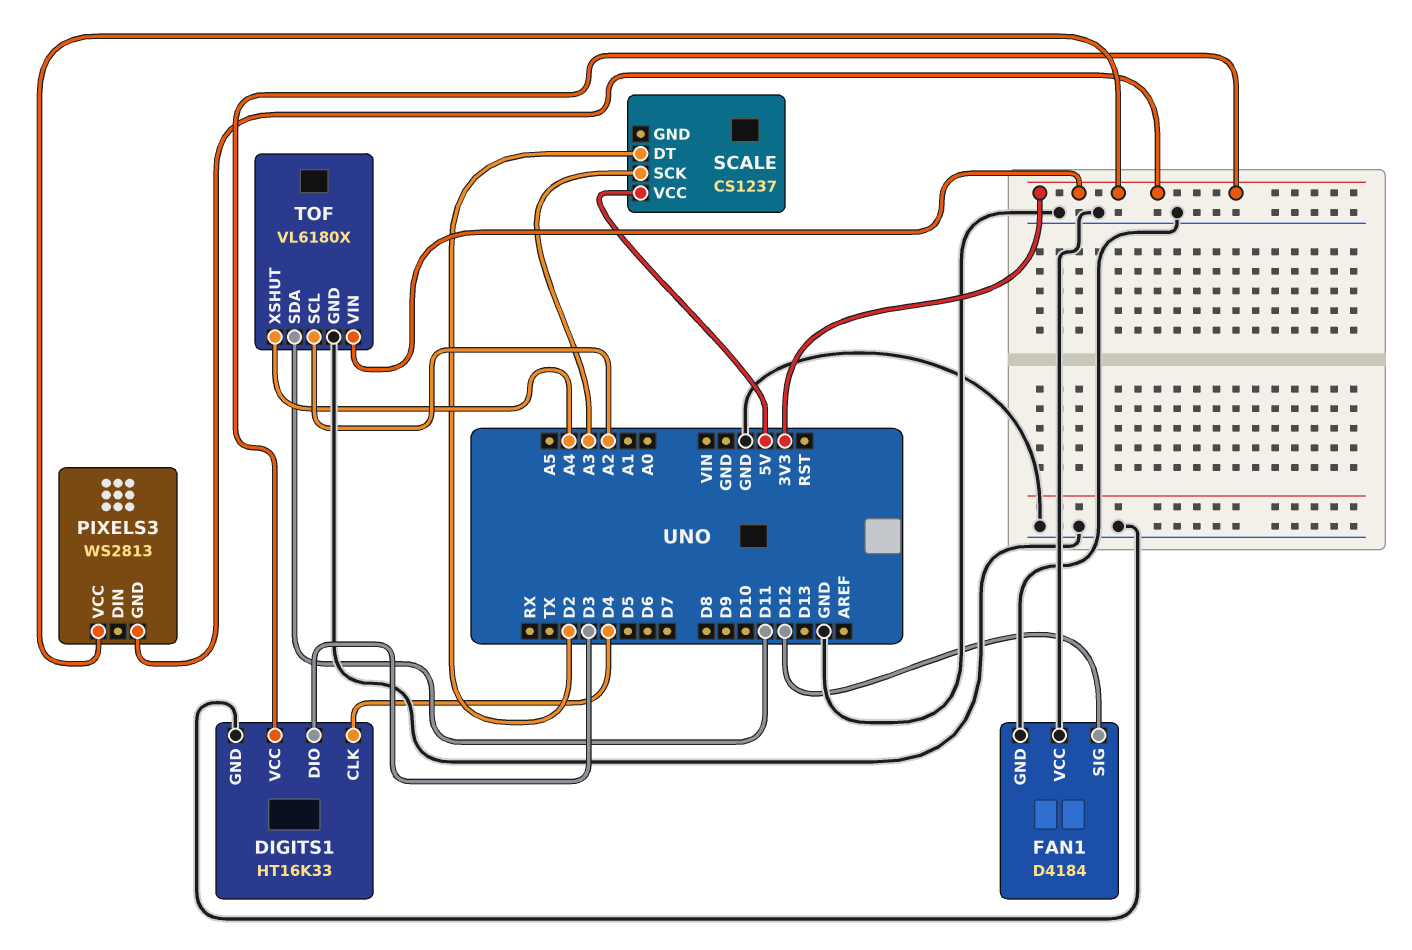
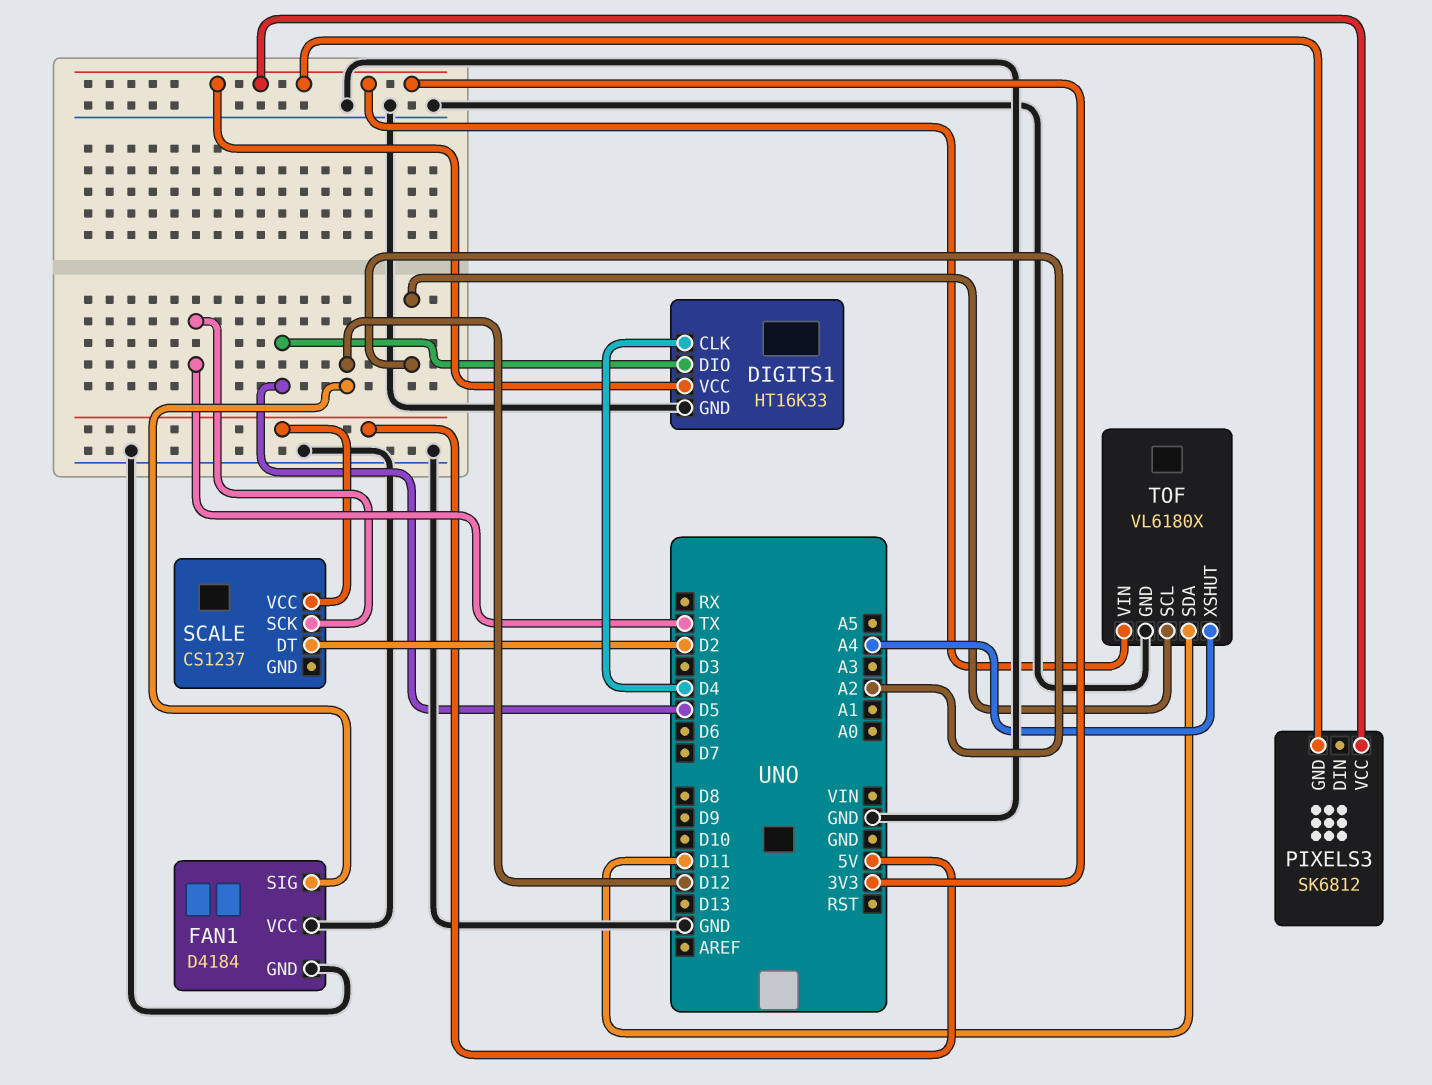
DIGITS1 pin DIO: D3 -> D5
PIXELS3: WS2813 -> SK6812
SCALE pin SCK: A3 -> TX

